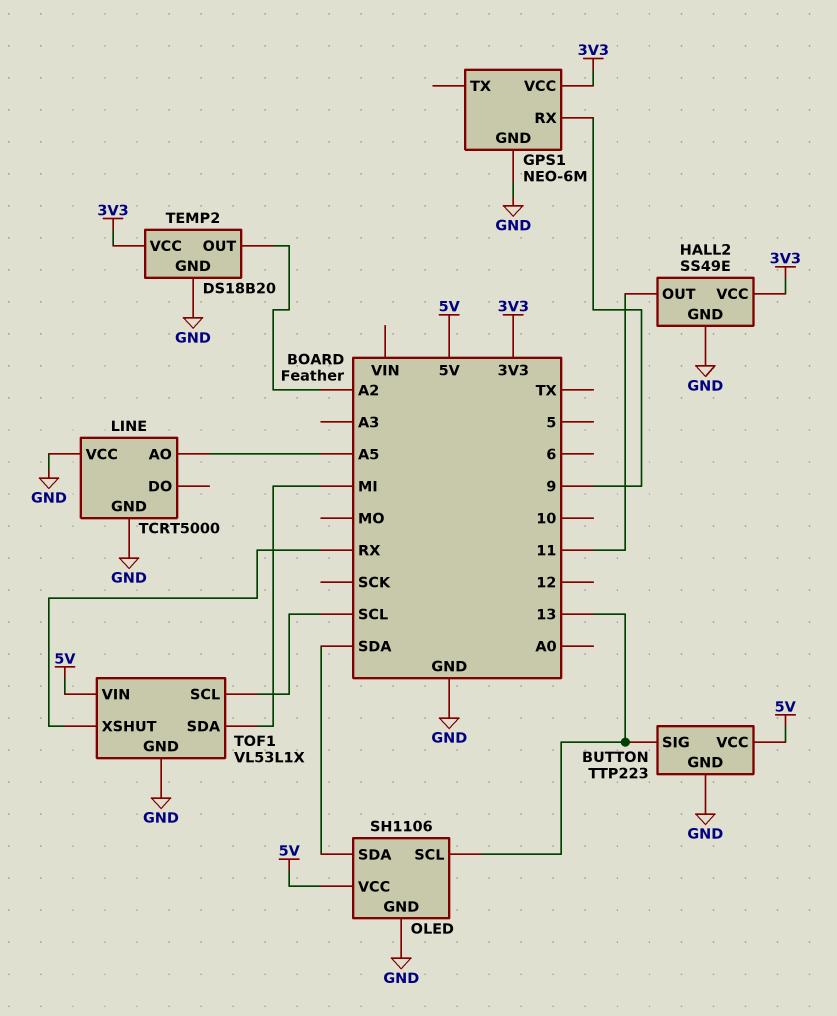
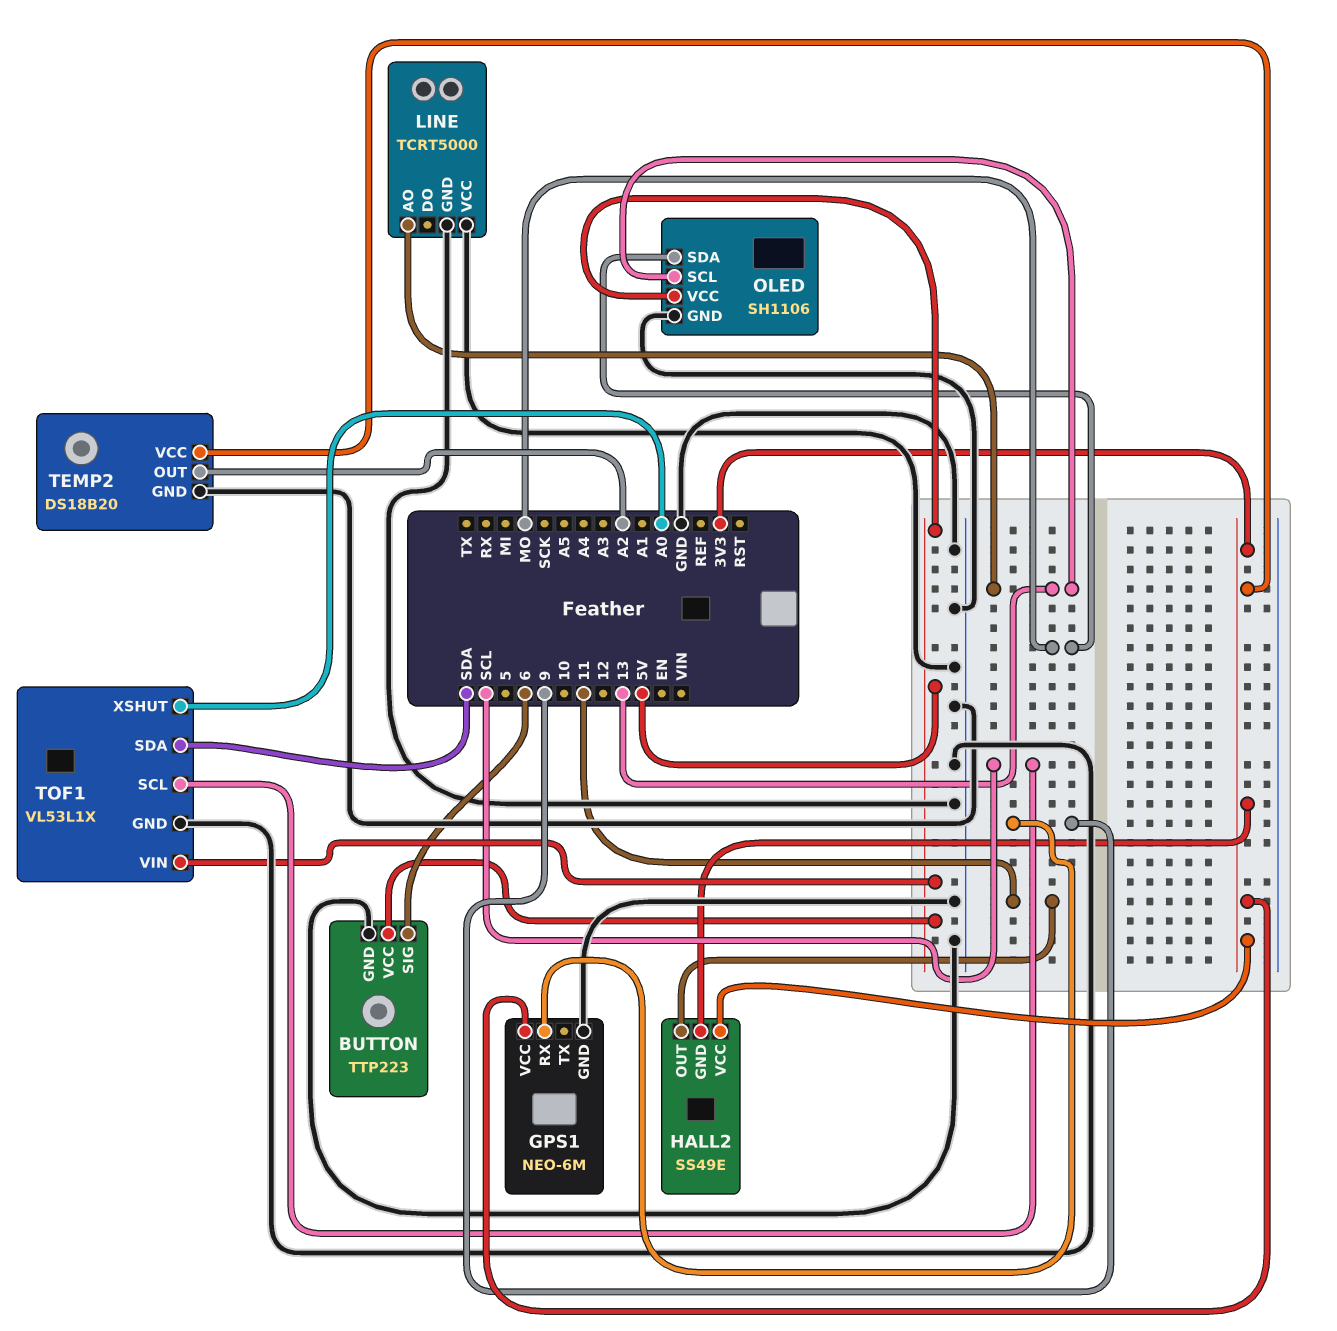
BUTTON pin SIG: 13 -> 6
HALL2 pin GND: GND -> 3V3
LINE pin AO: A5 -> 13
OLED pin SDA: SDA -> MO
TOF1 pin SDA: MI -> SDA
TOF1 pin XSHUT: RX -> A0

